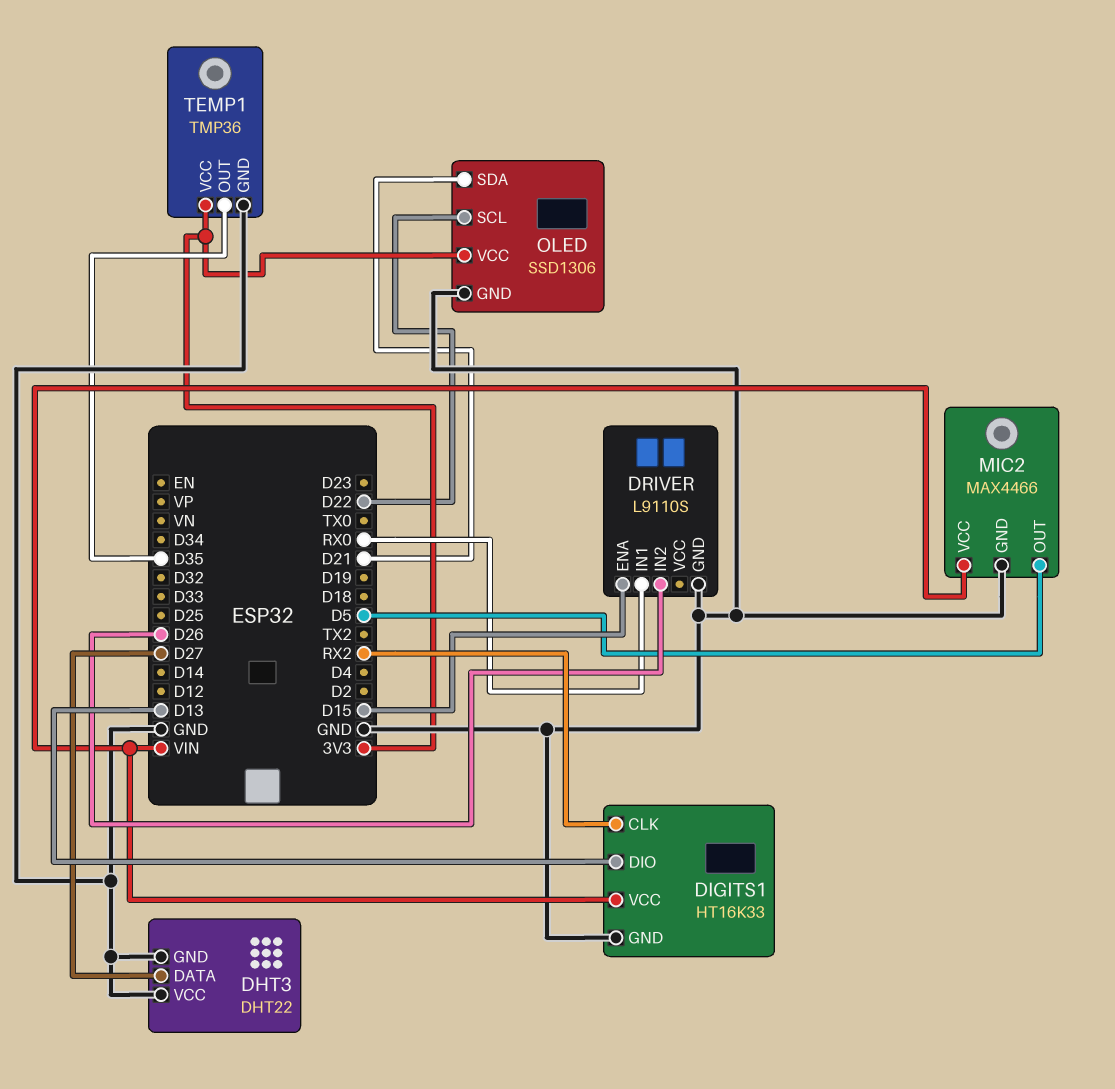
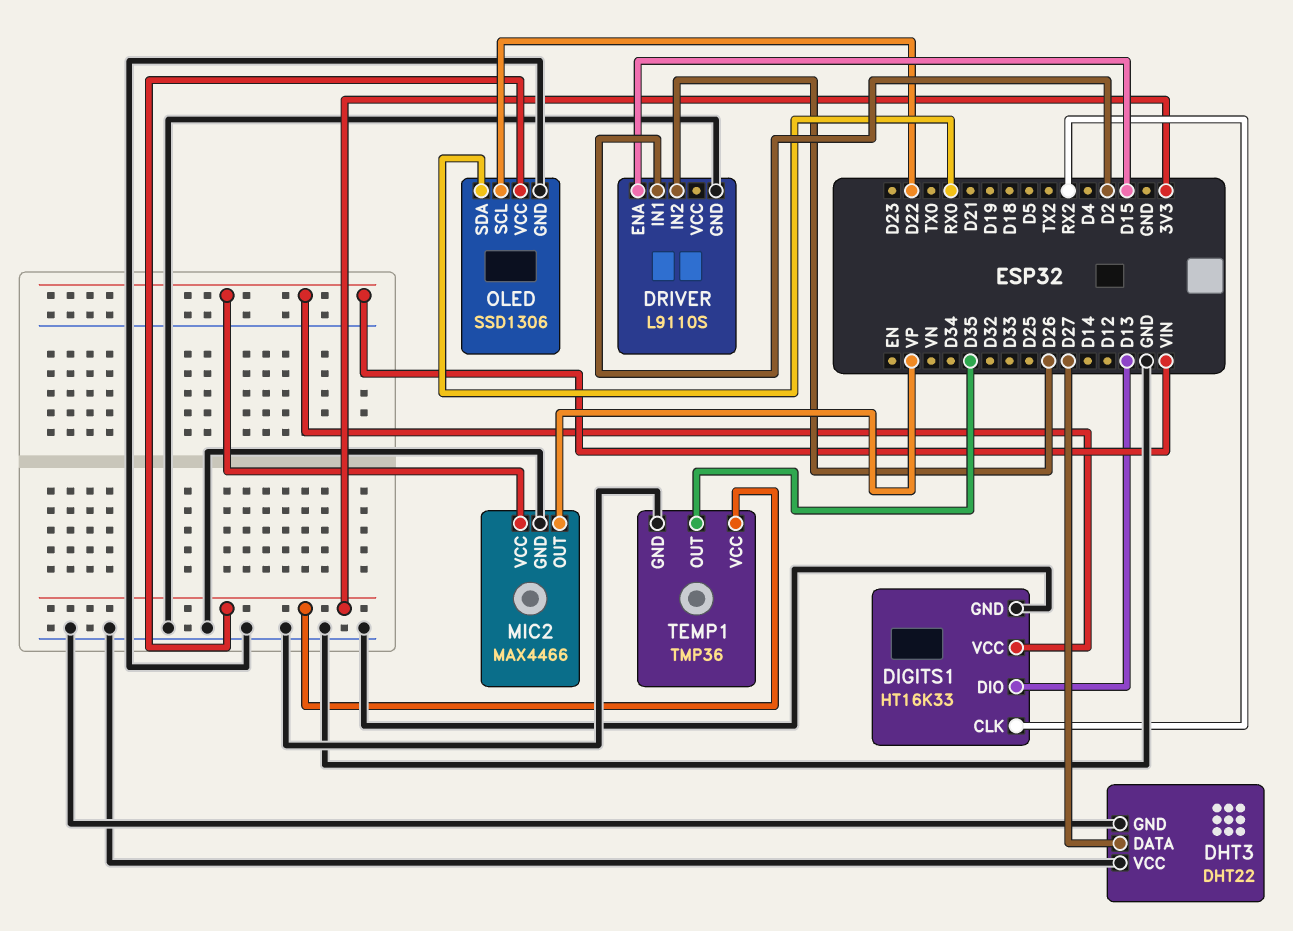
DRIVER pin IN1: RX0 -> D2
MIC2 pin OUT: D5 -> VP
OLED pin SDA: D21 -> RX0

